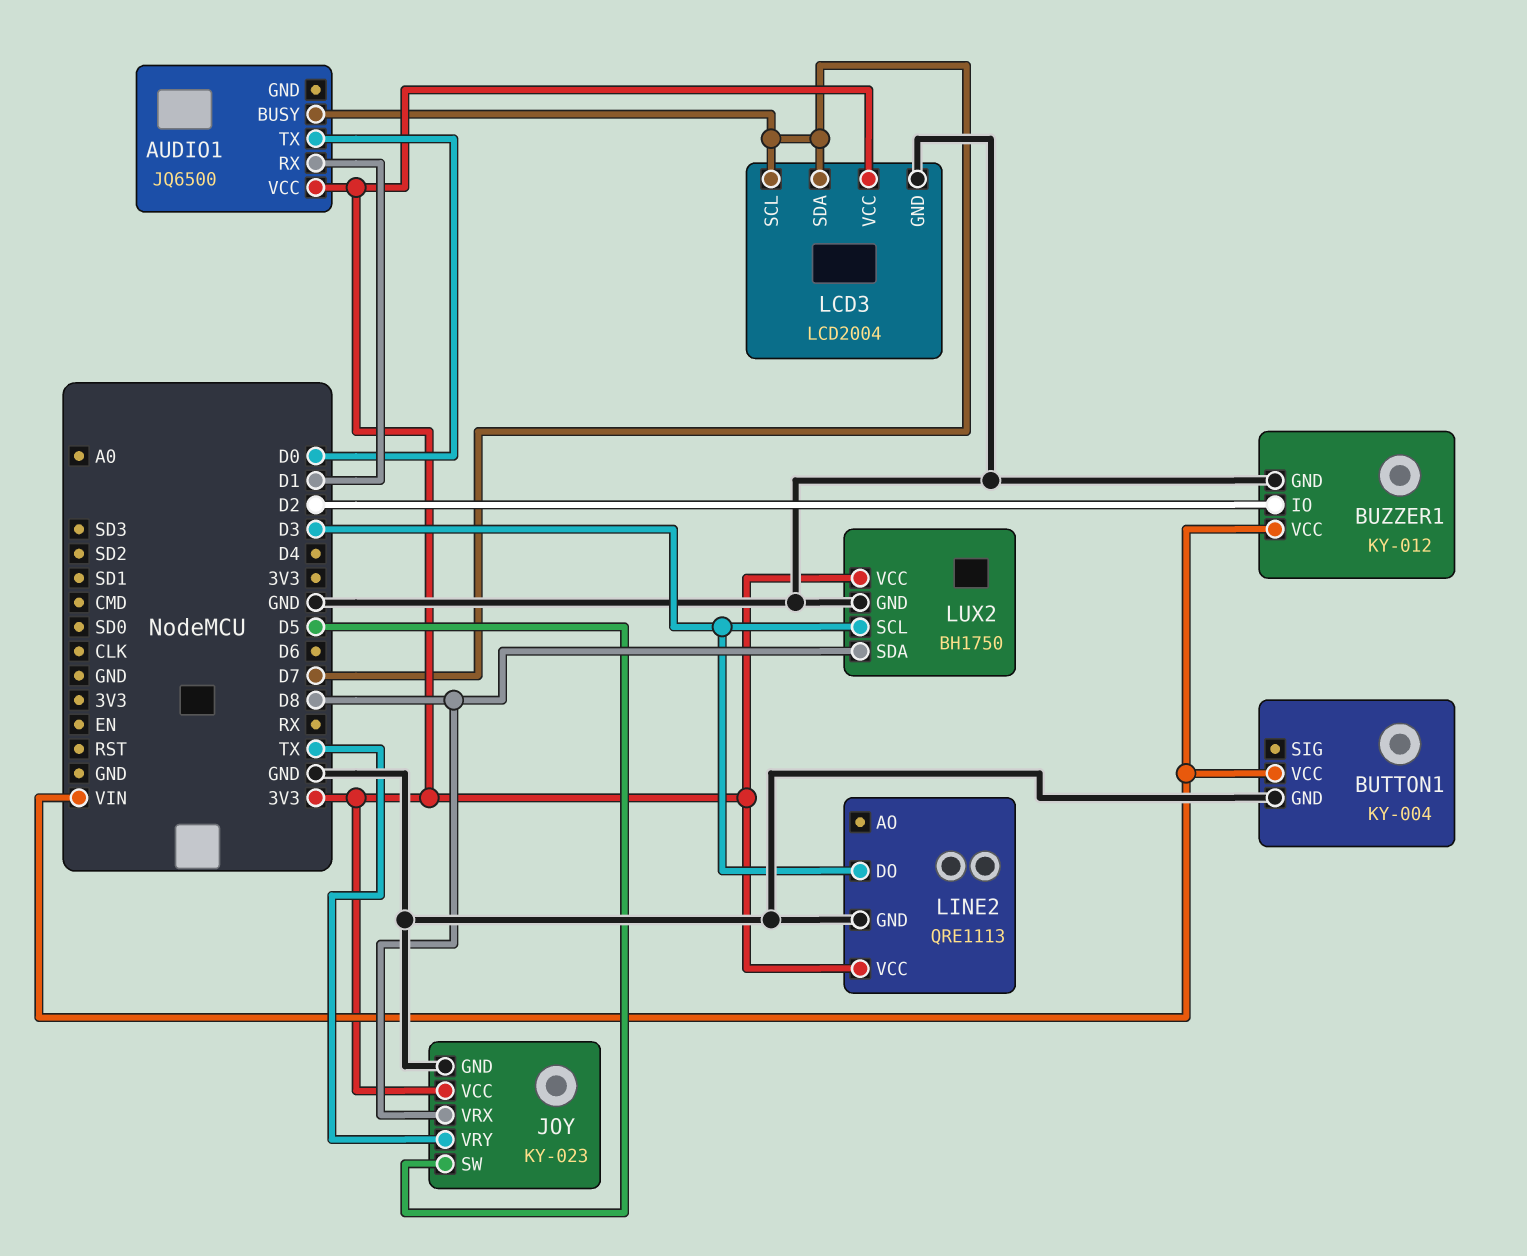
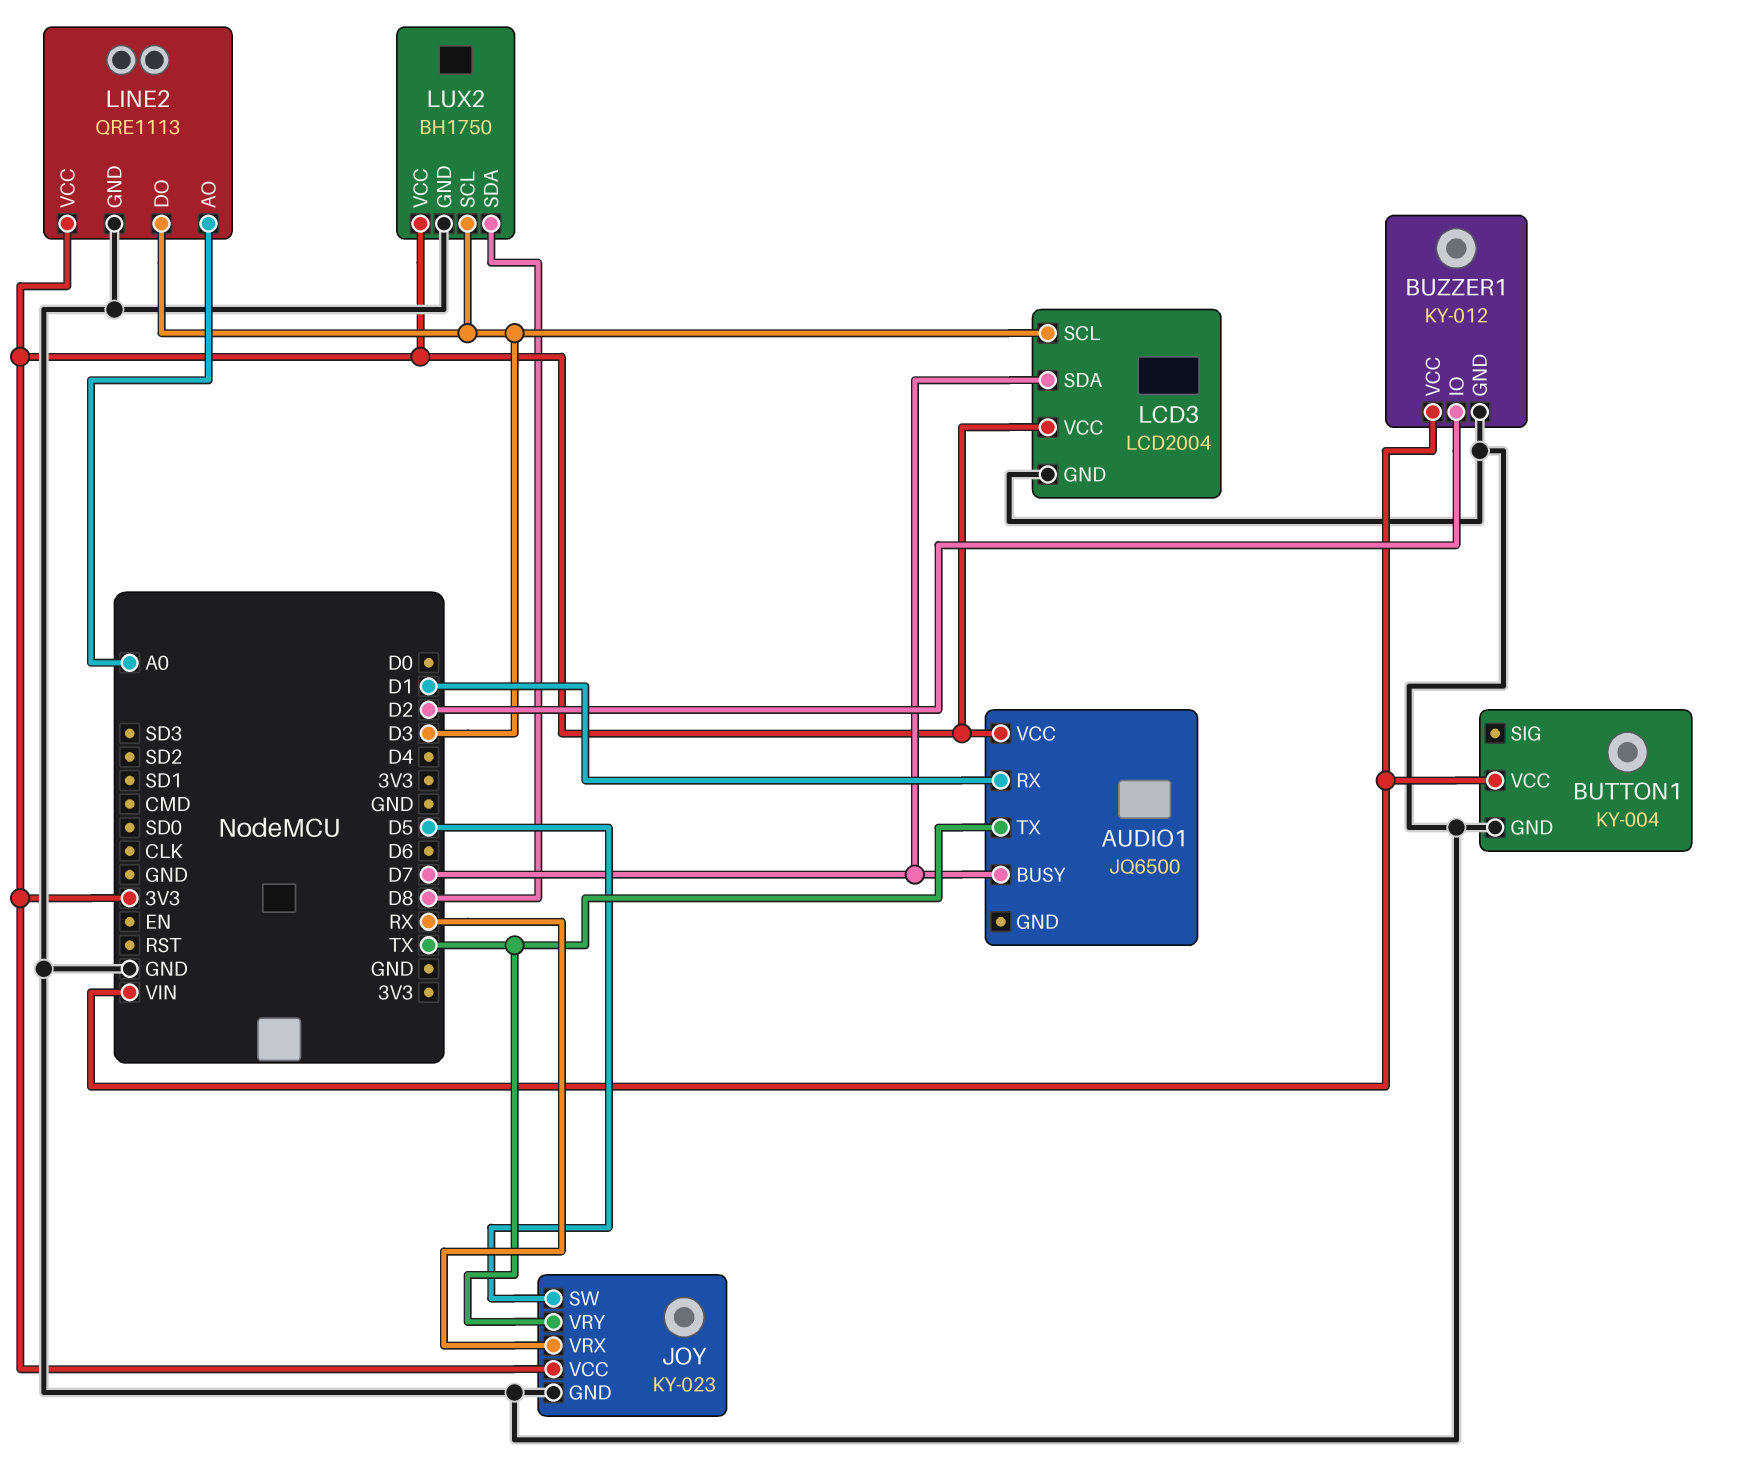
AUDIO1 pin TX: D0 -> TX
JOY pin VRX: D8 -> RX
LCD3 pin SCL: D7 -> D3
LINE2 pin AO: none -> A0

